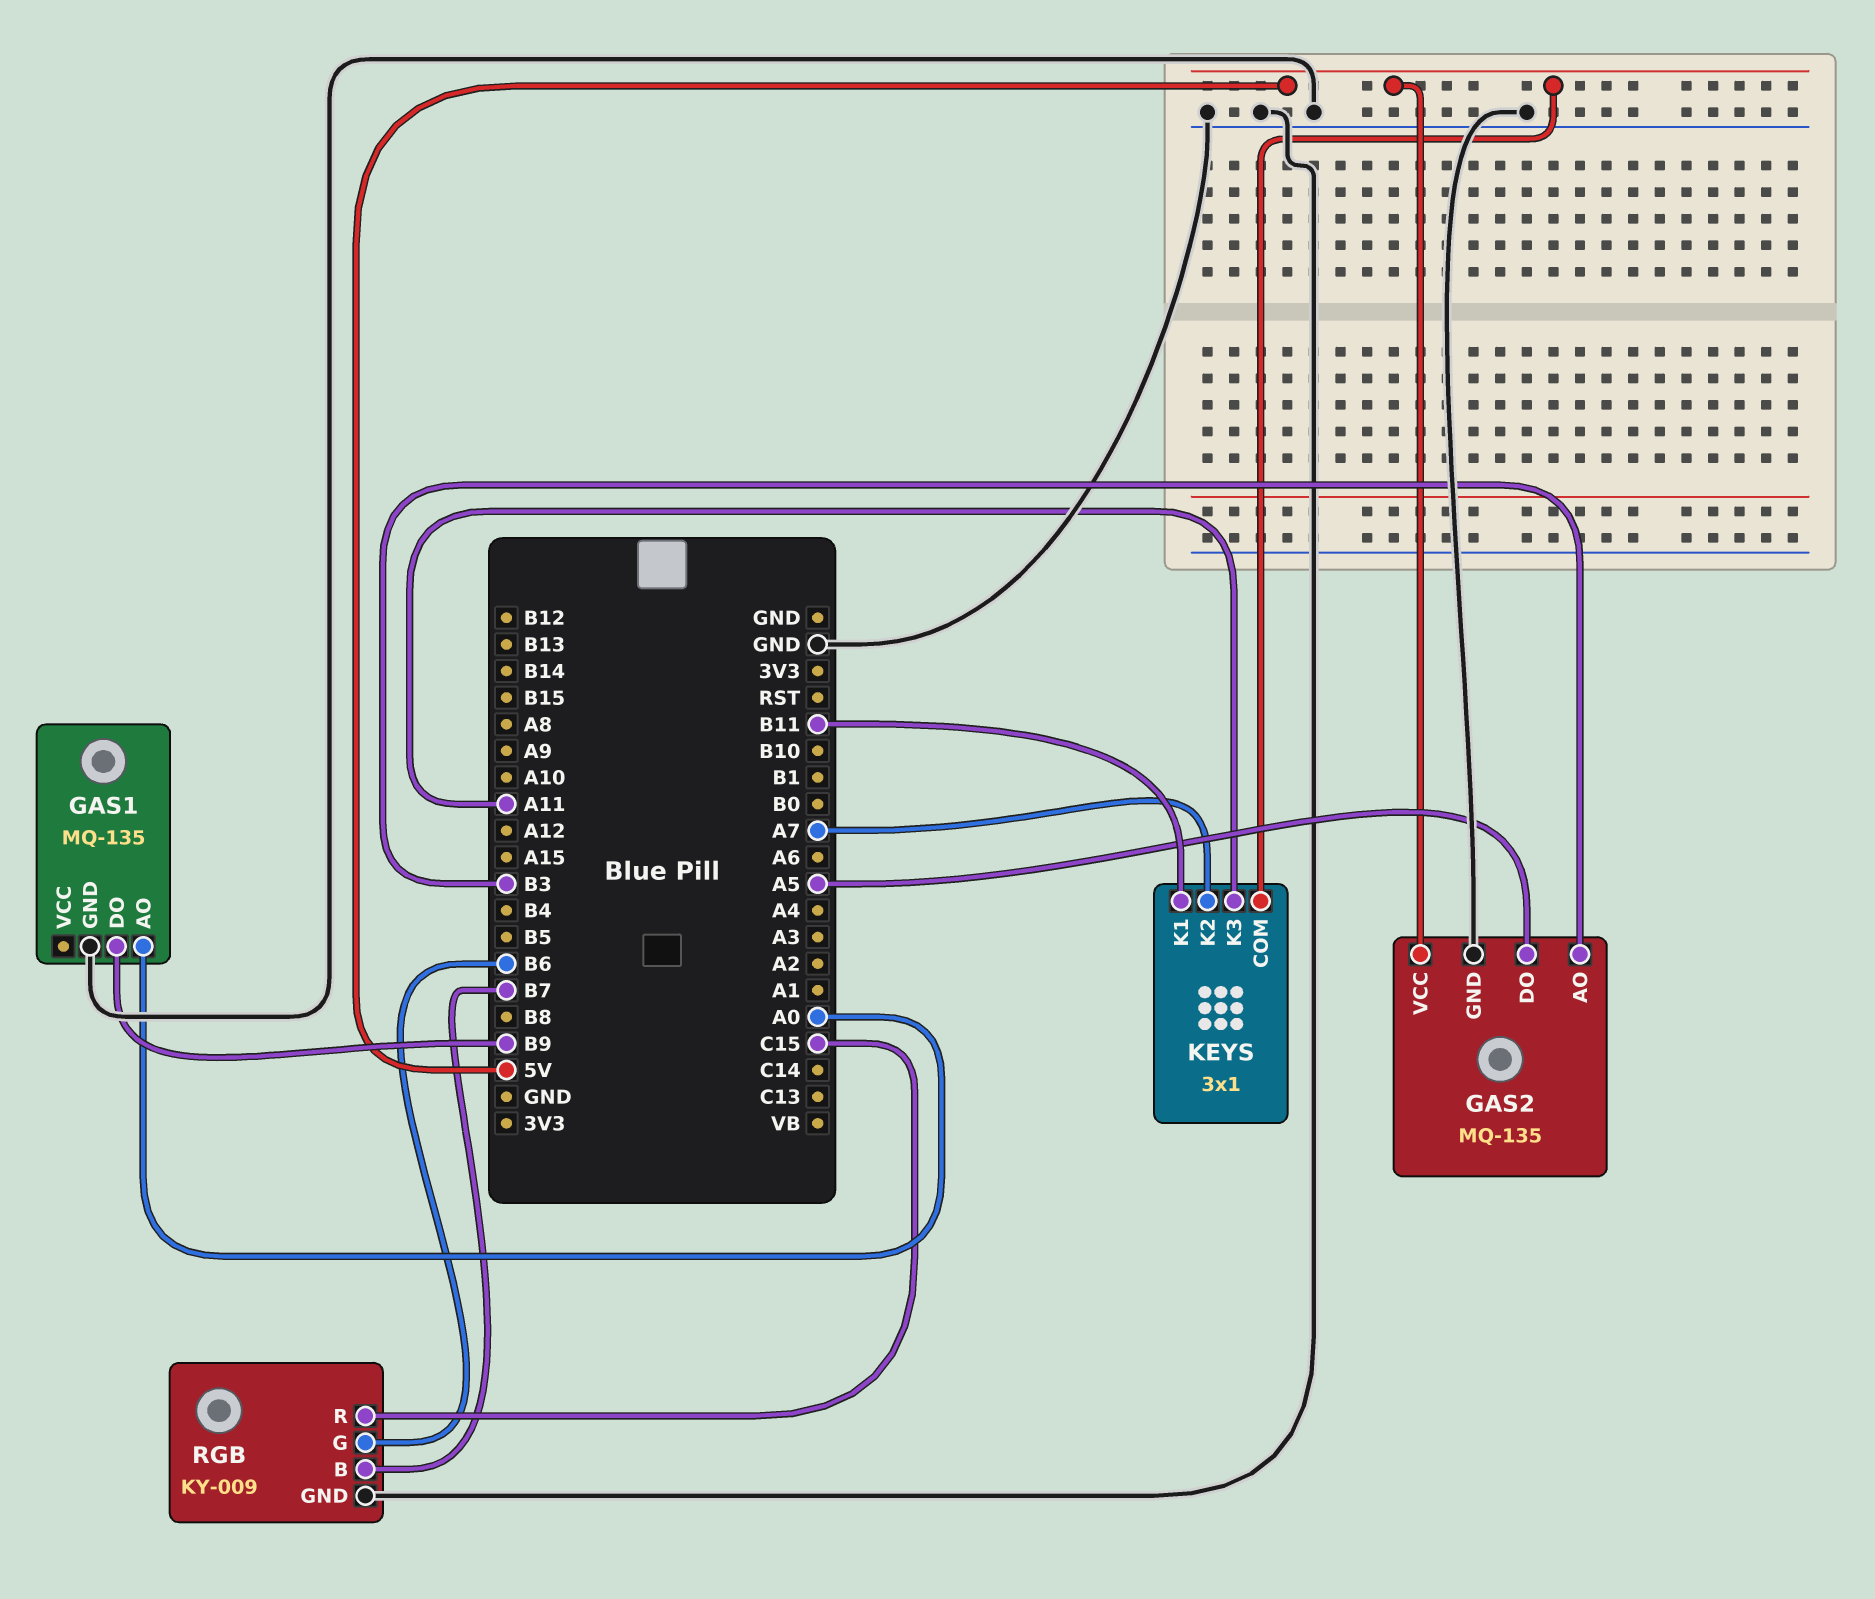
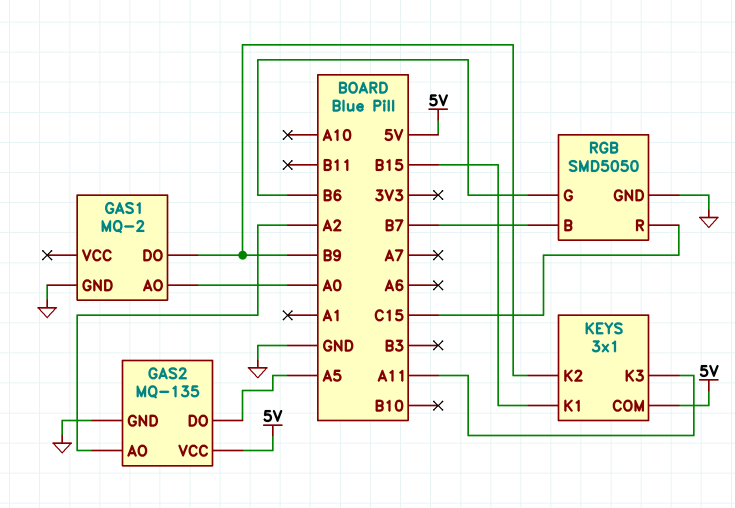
GAS1: MQ-135 -> MQ-2
GAS2 pin AO: B3 -> A2
KEYS pin K1: B11 -> B15
KEYS pin K2: A7 -> B9
RGB: KY-009 -> SMD5050

